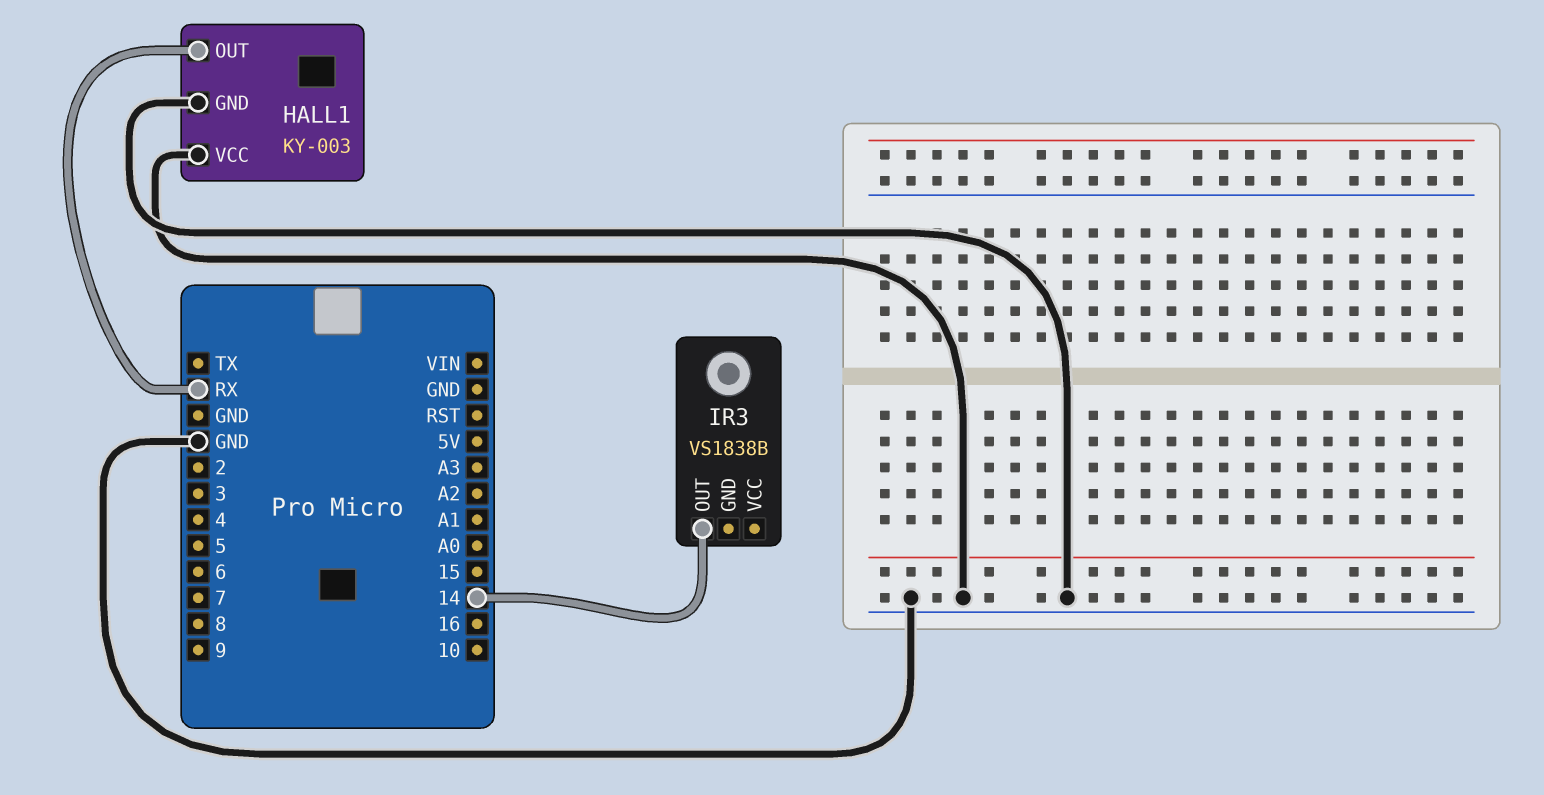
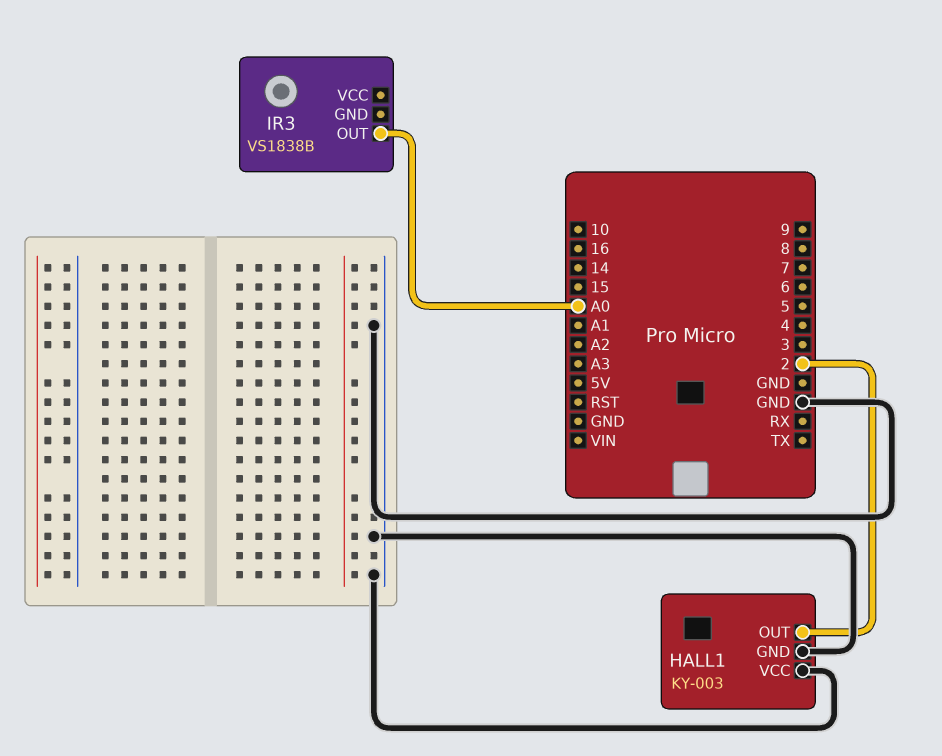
HALL1 pin OUT: RX -> 2
IR3 pin OUT: 14 -> A0

